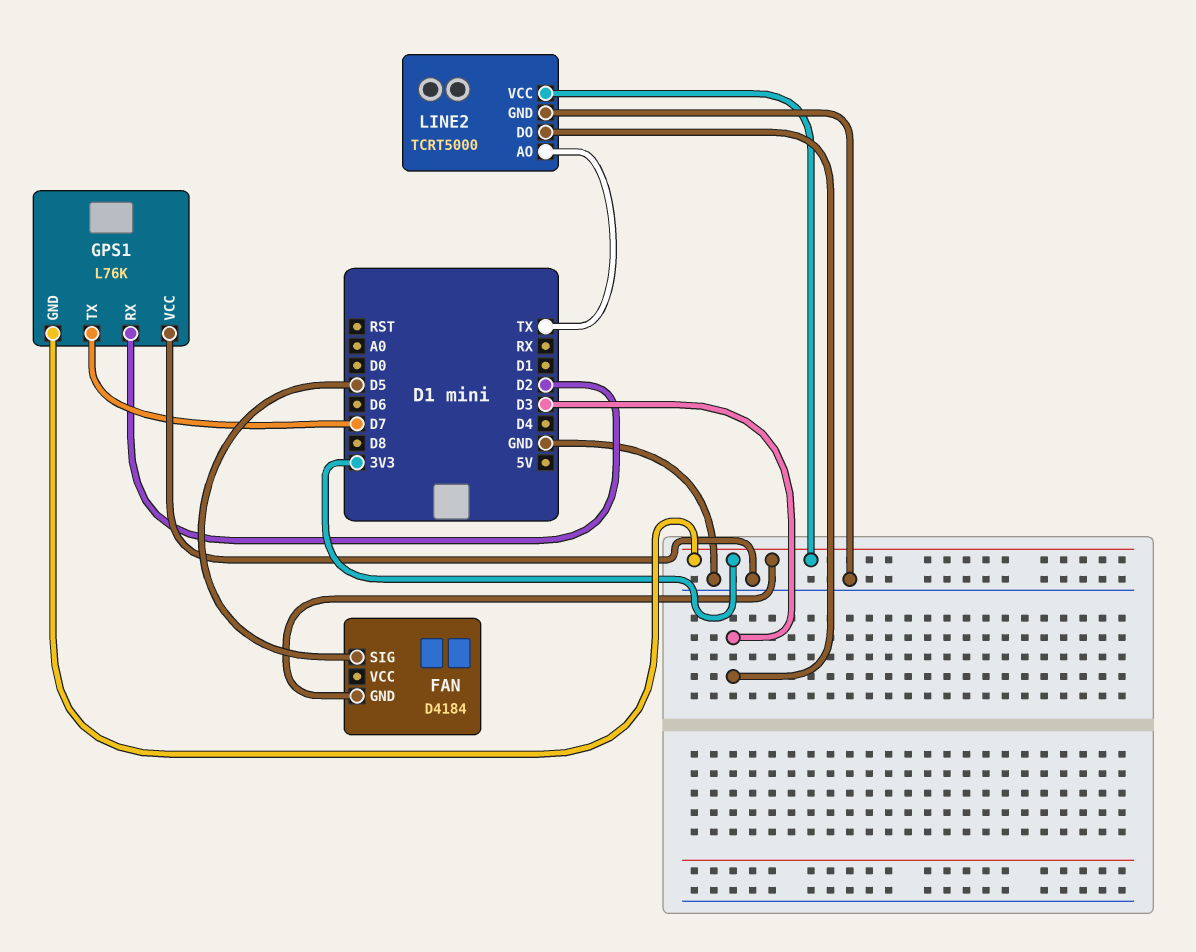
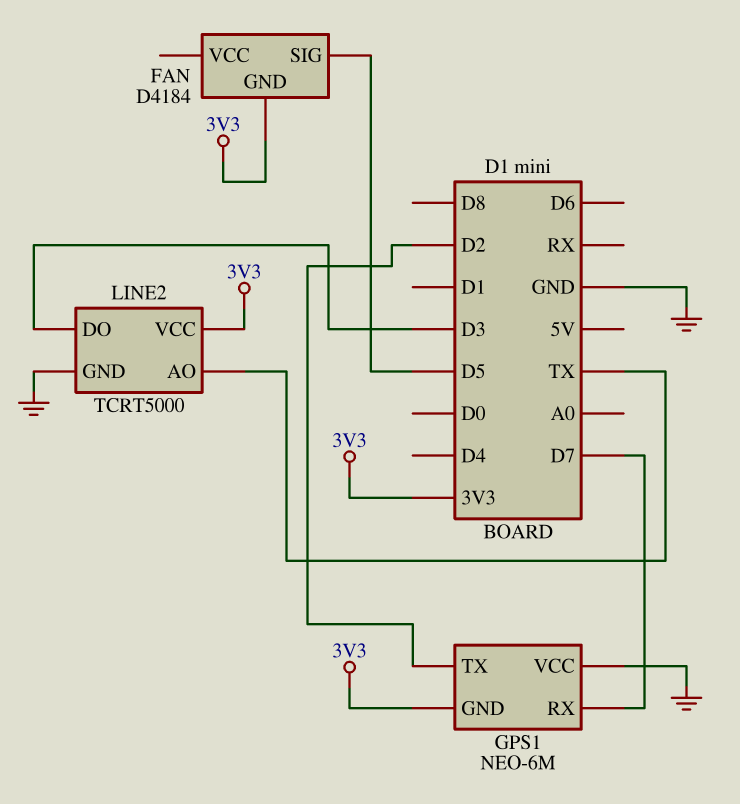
GPS1: L76K -> NEO-6M
GPS1 pin RX: D2 -> D7
GPS1 pin TX: D7 -> D2

